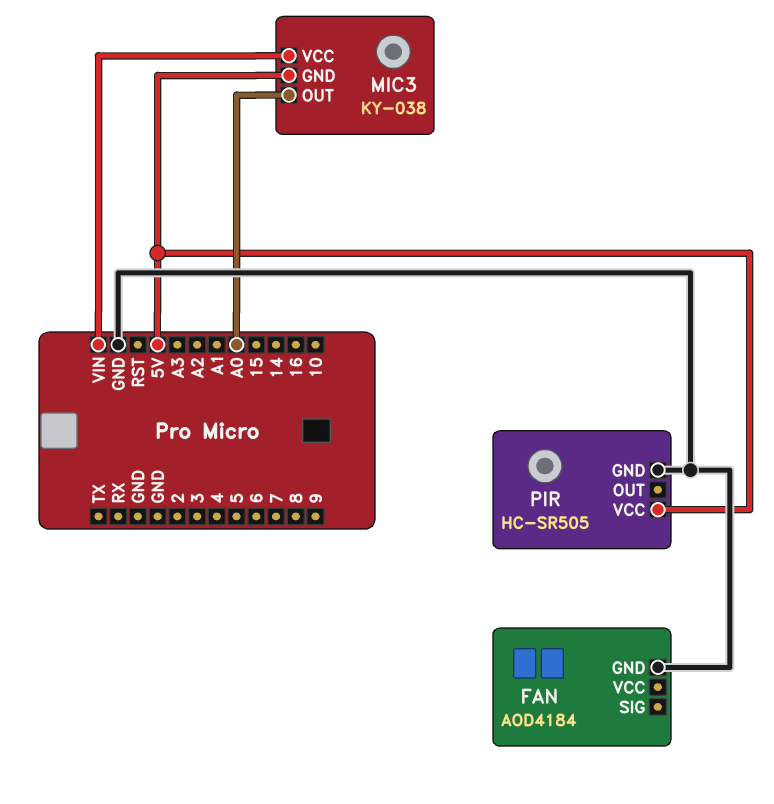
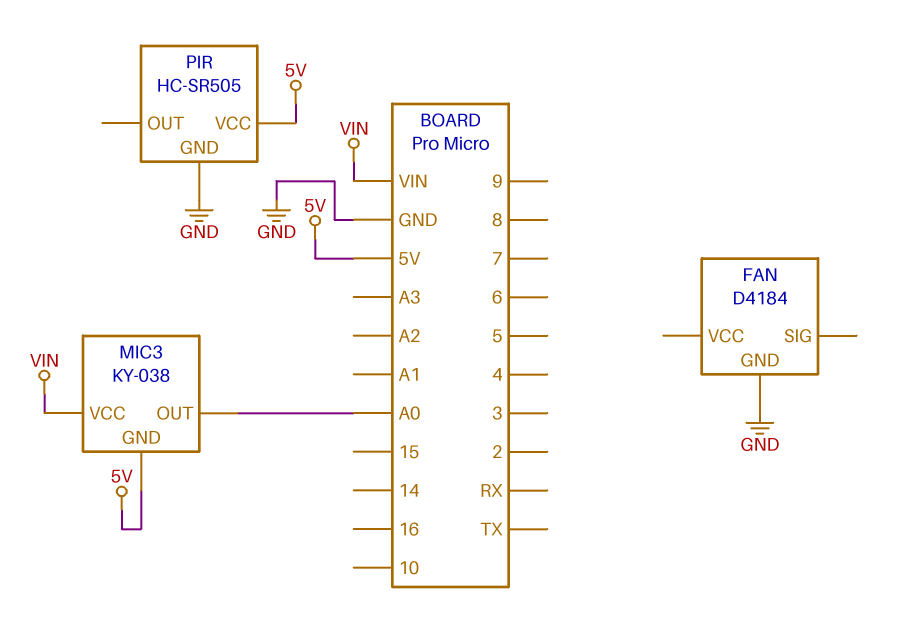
FAN: AOD4184 -> D4184

